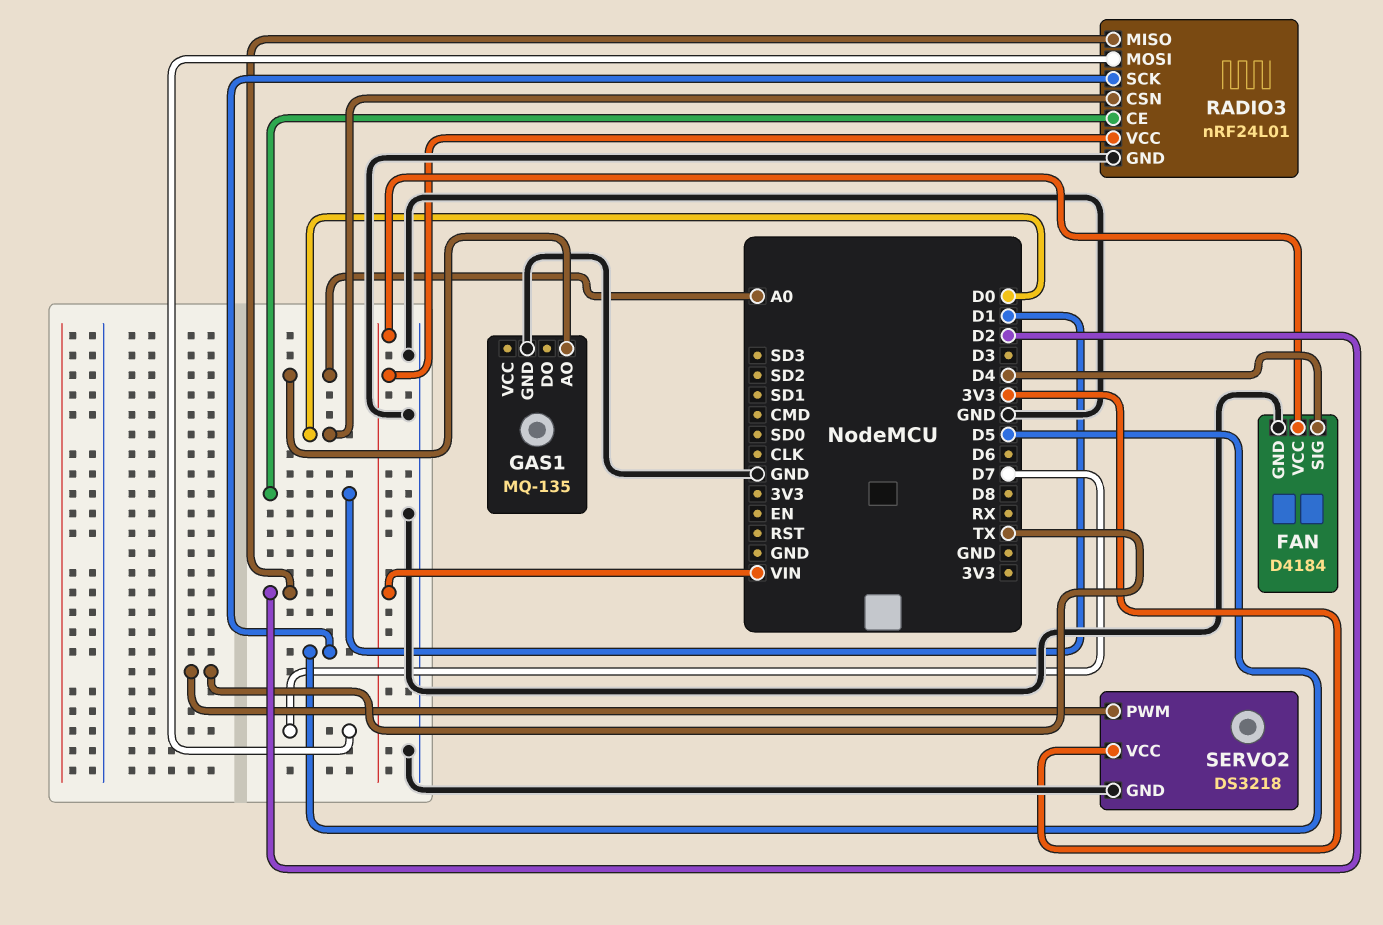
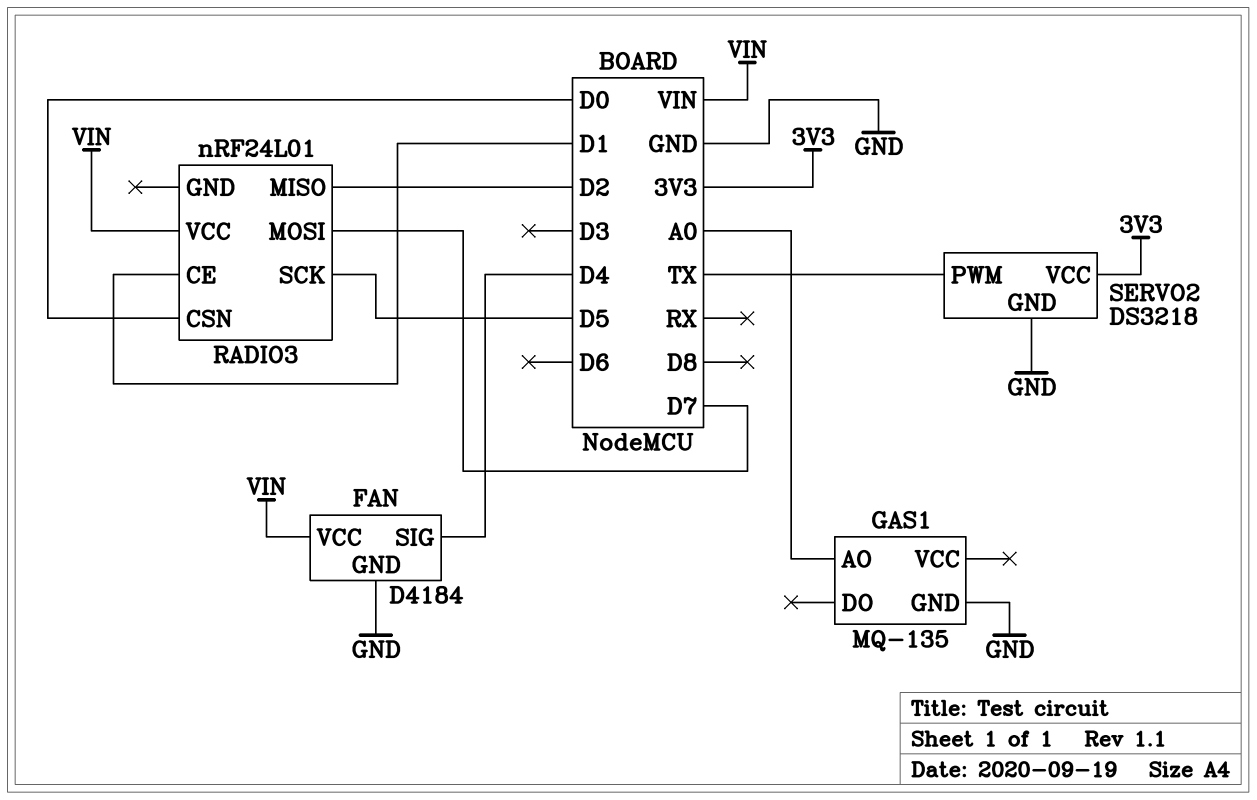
RADIO3 pin GND: GND -> none

